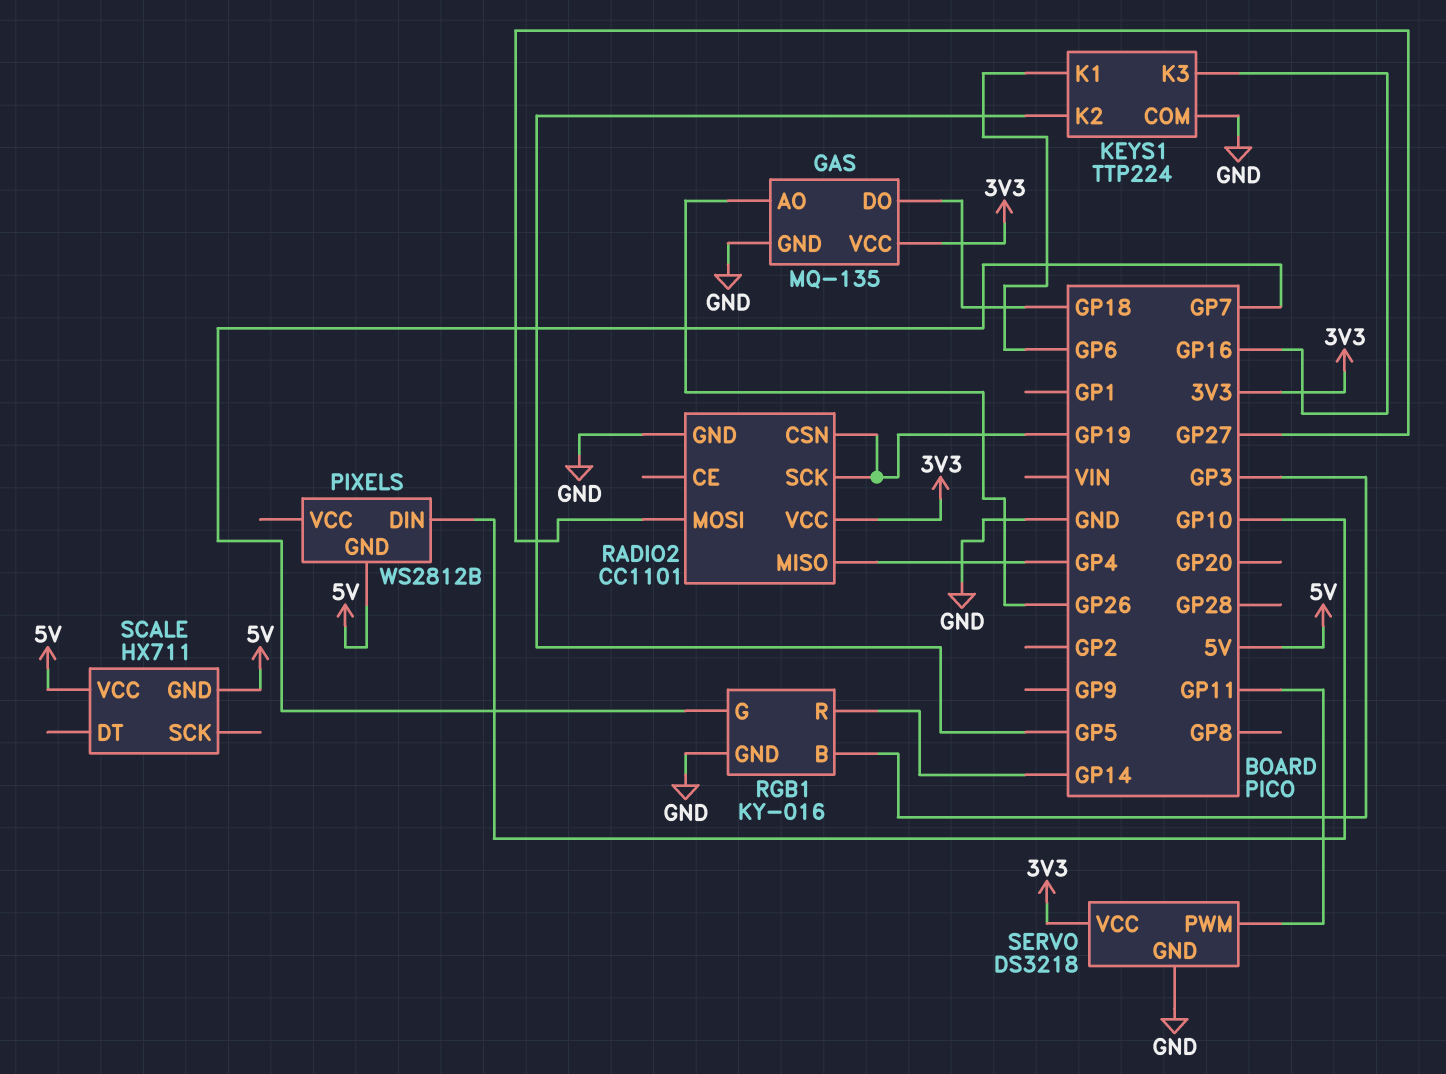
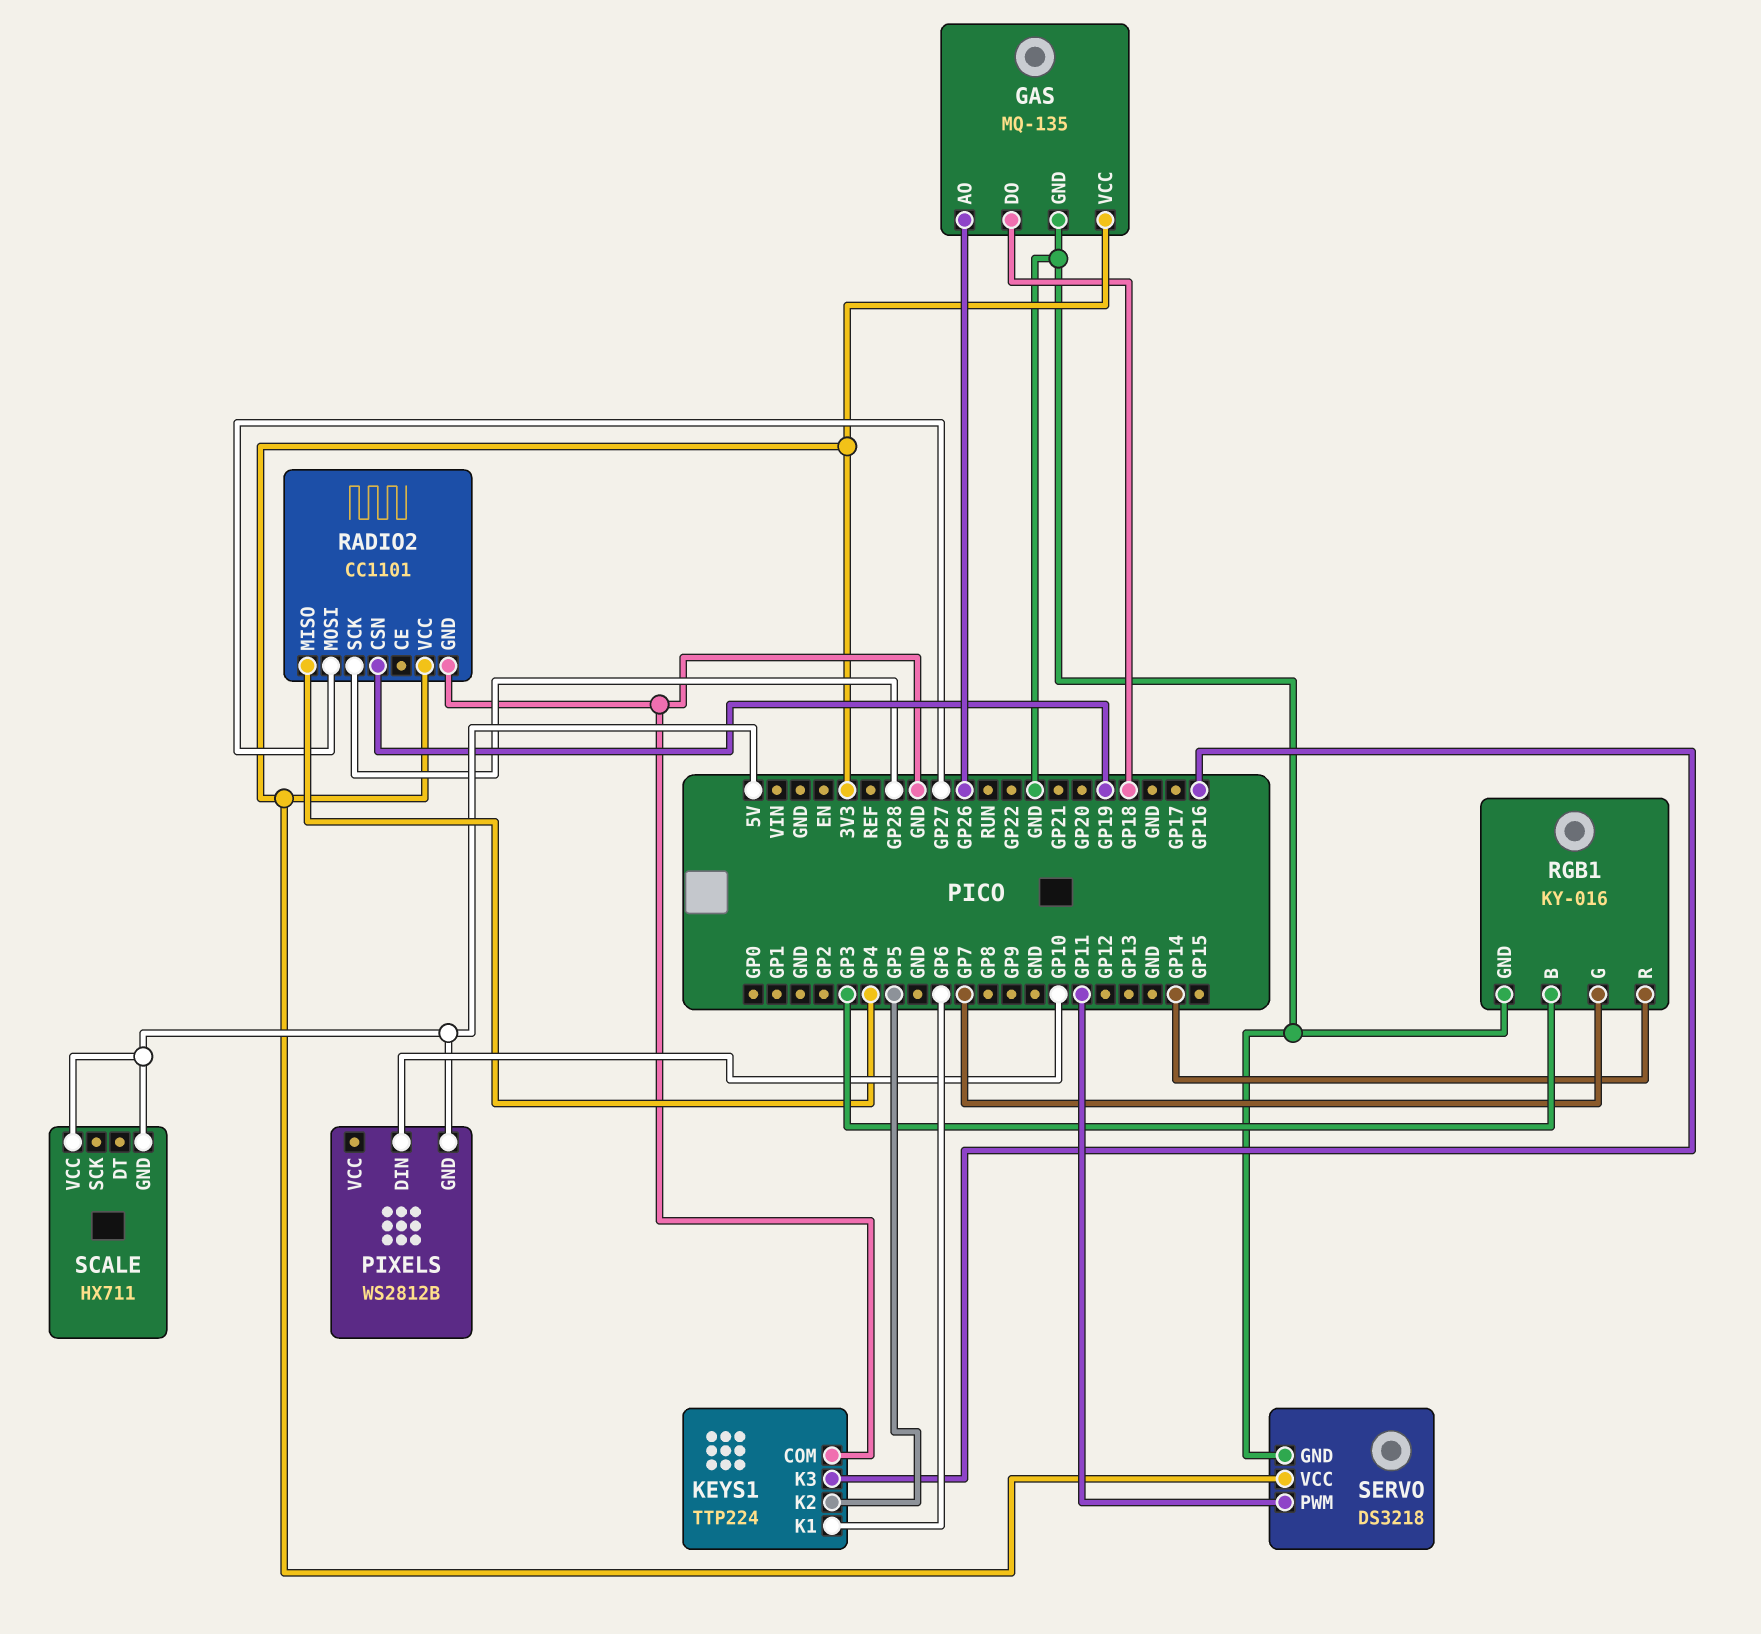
RADIO2 pin SCK: GP19 -> GP28

